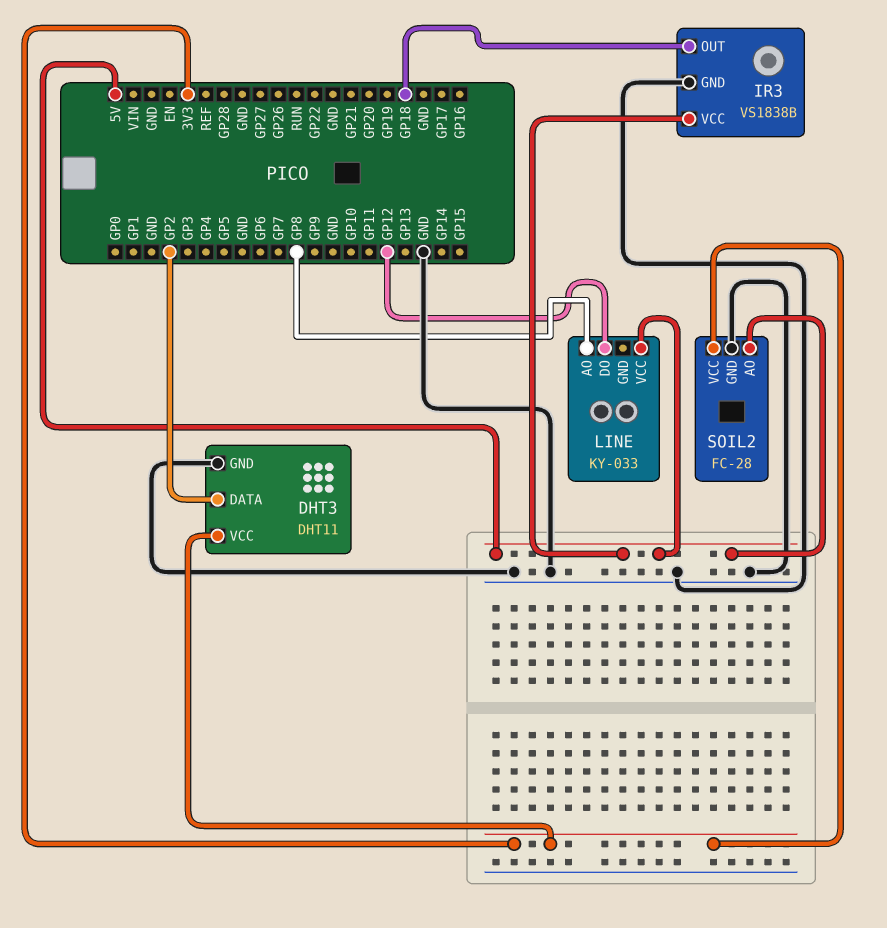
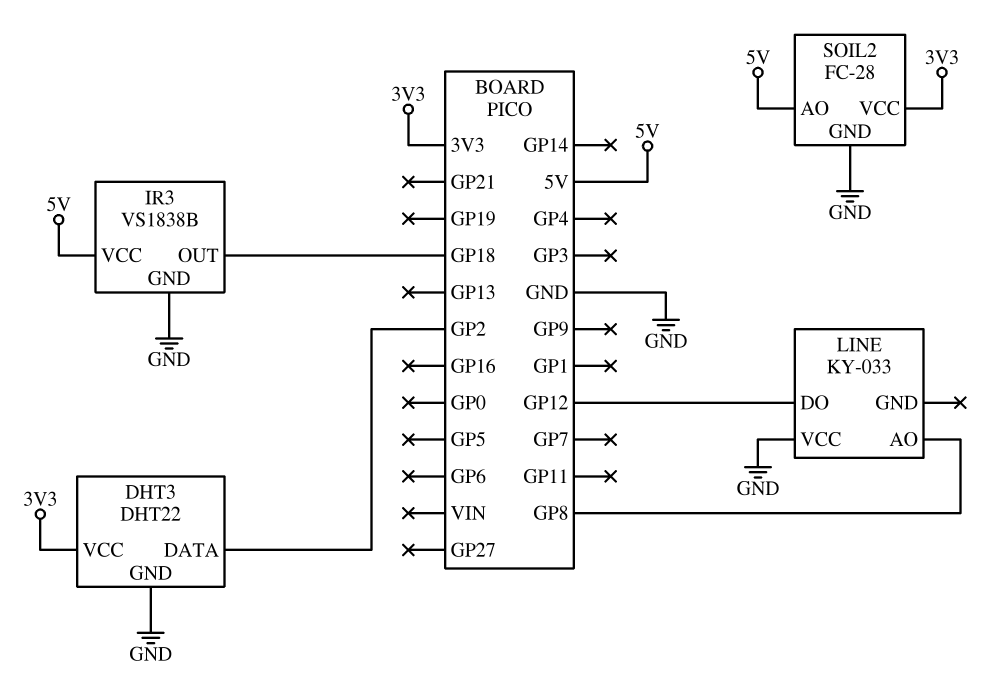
DHT3: DHT11 -> DHT22
LINE pin VCC: 5V -> GND

